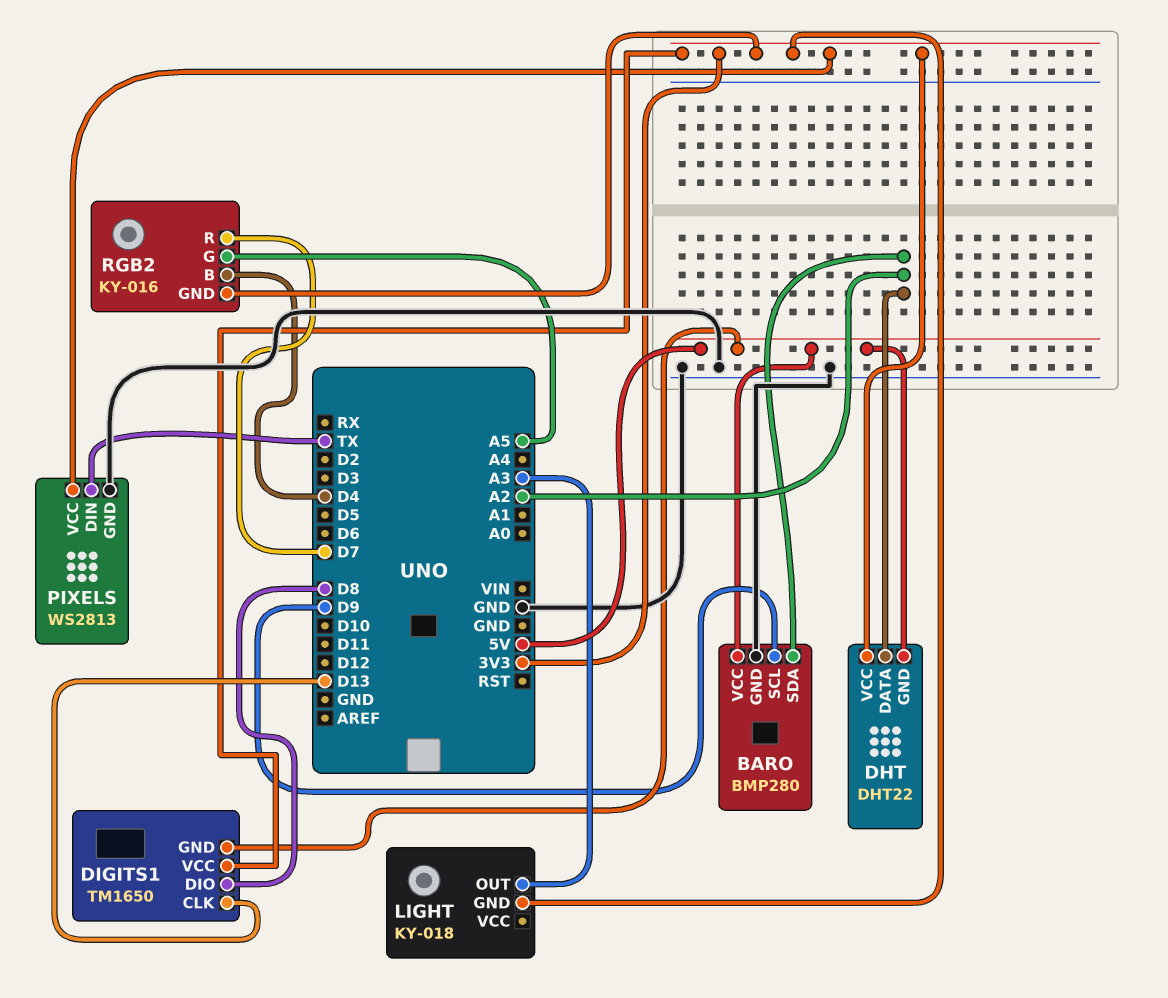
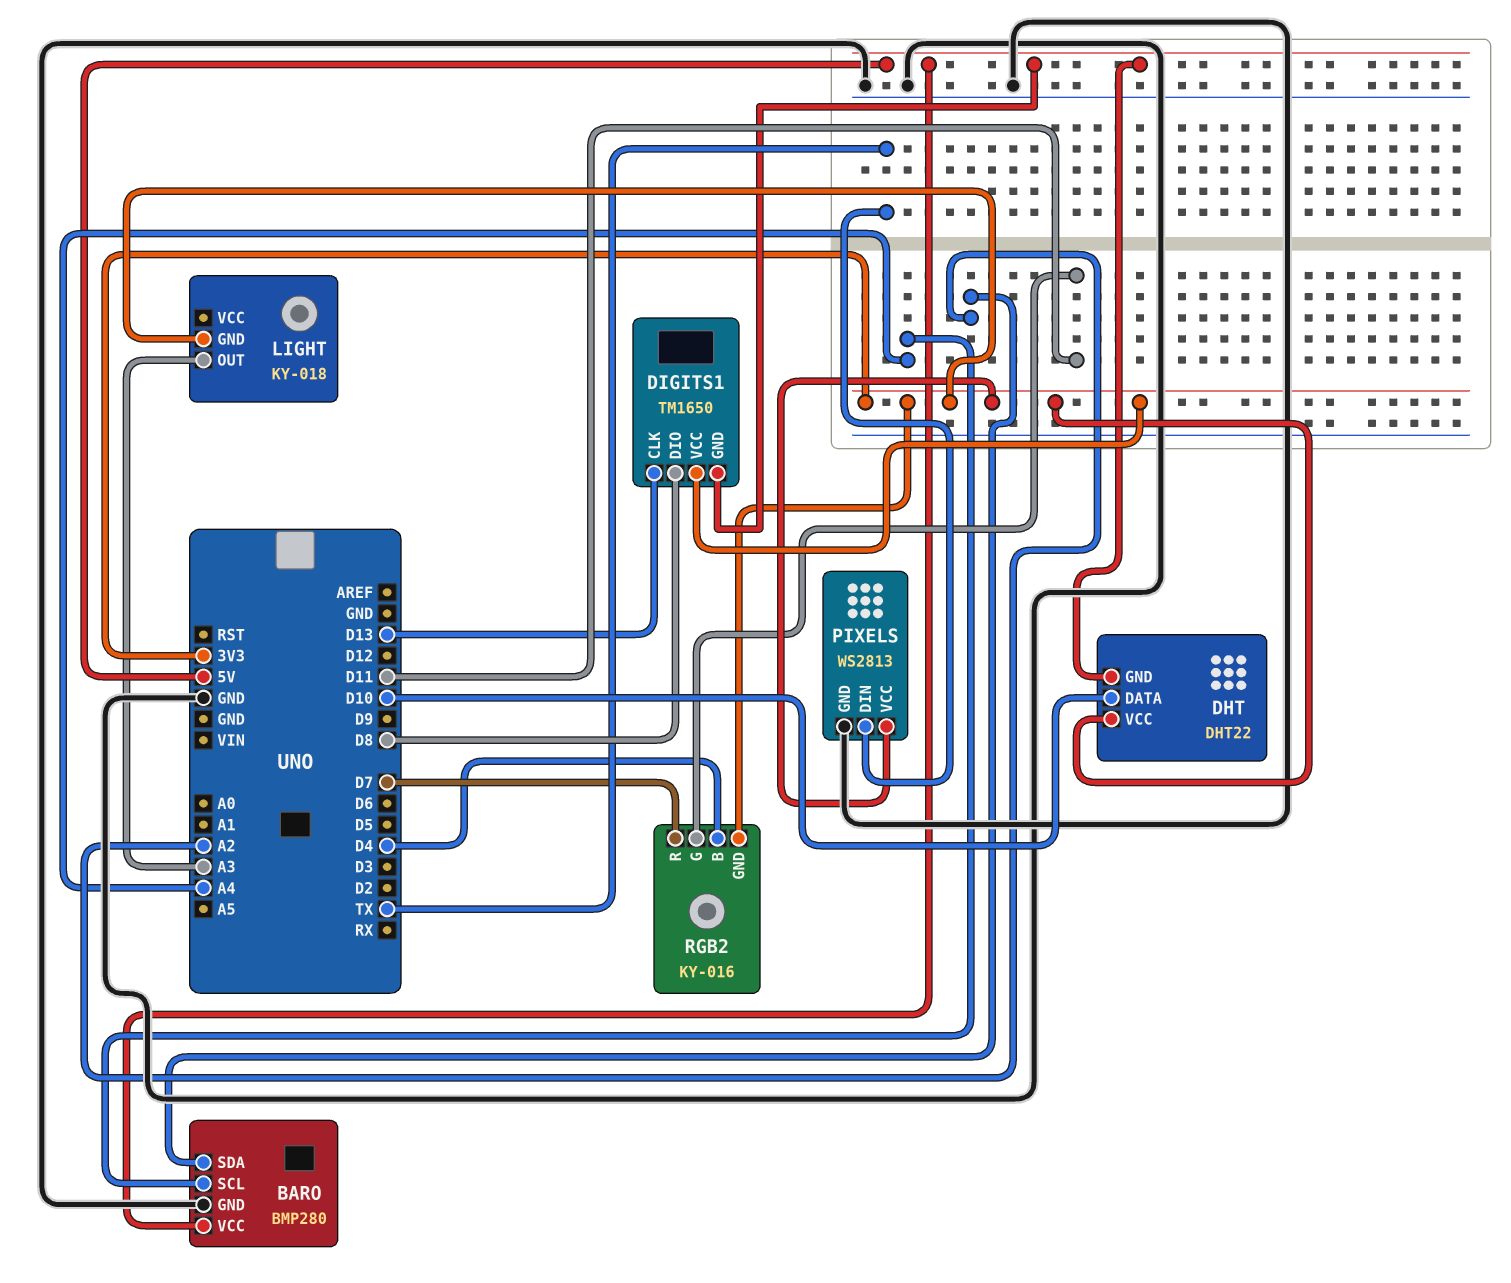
BARO pin SCL: D9 -> A4
DHT pin DATA: A2 -> D10
RGB2 pin G: A5 -> D11

